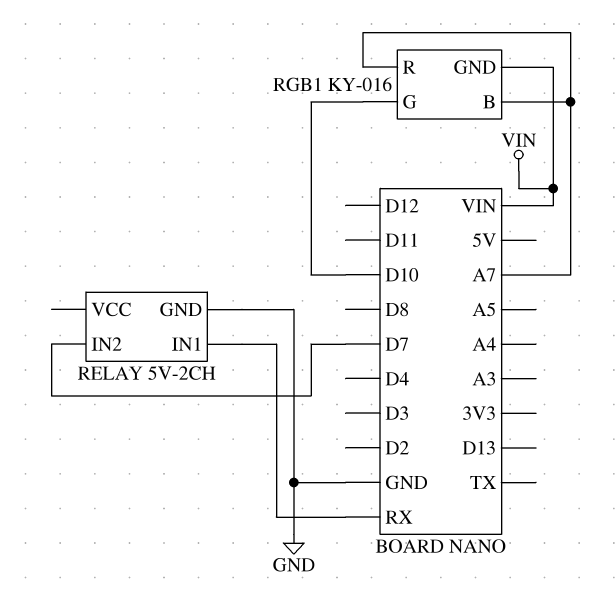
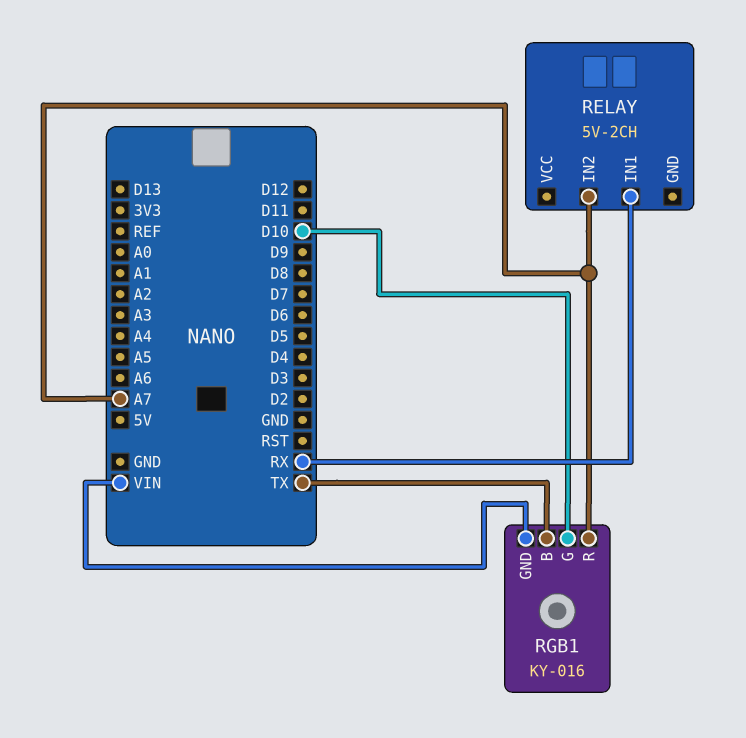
RELAY pin GND: GND -> none
RELAY pin IN2: D7 -> A7
RGB1 pin B: A7 -> TX

